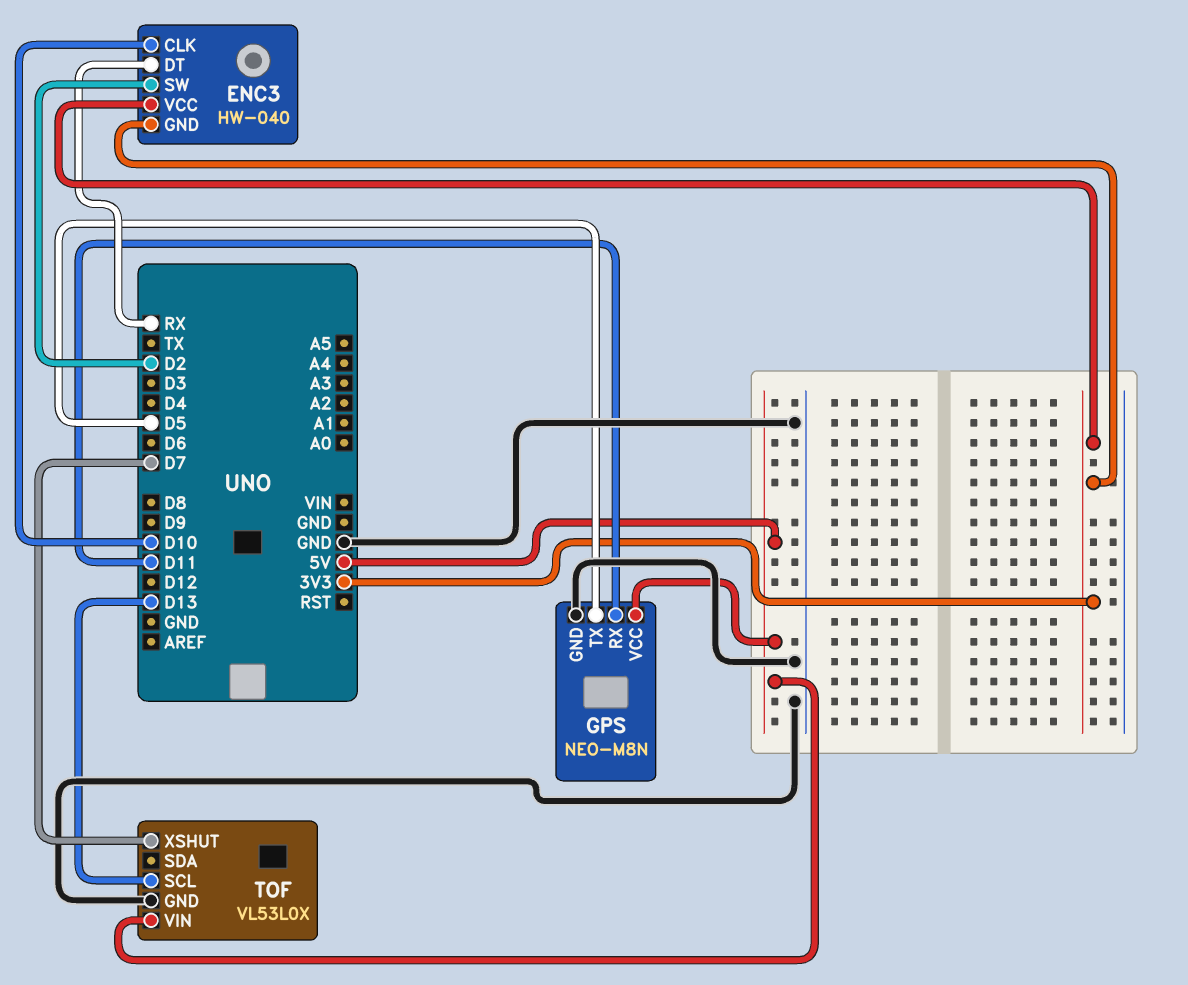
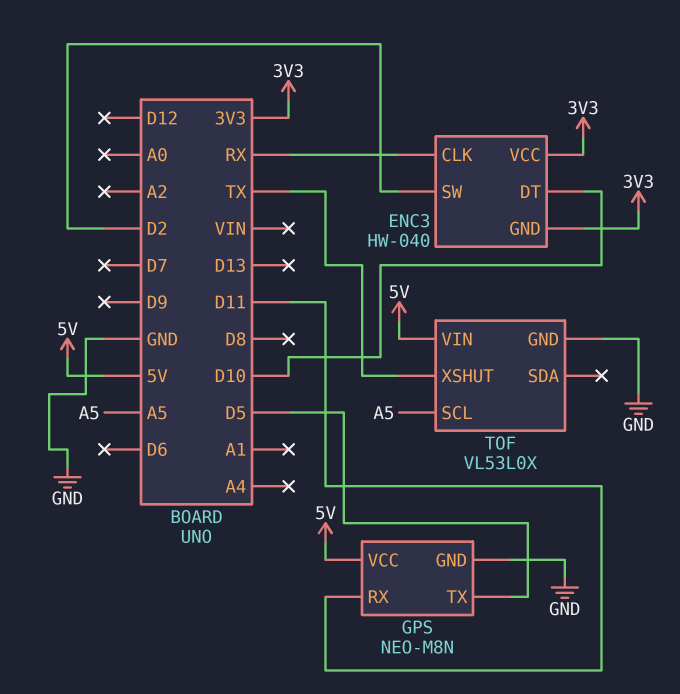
ENC3 pin CLK: D10 -> RX
ENC3 pin DT: RX -> D10
TOF pin SCL: D13 -> A5
TOF pin XSHUT: D7 -> TX

